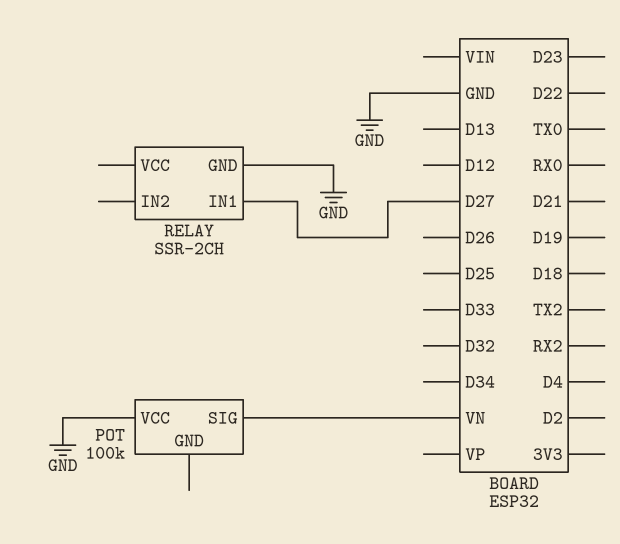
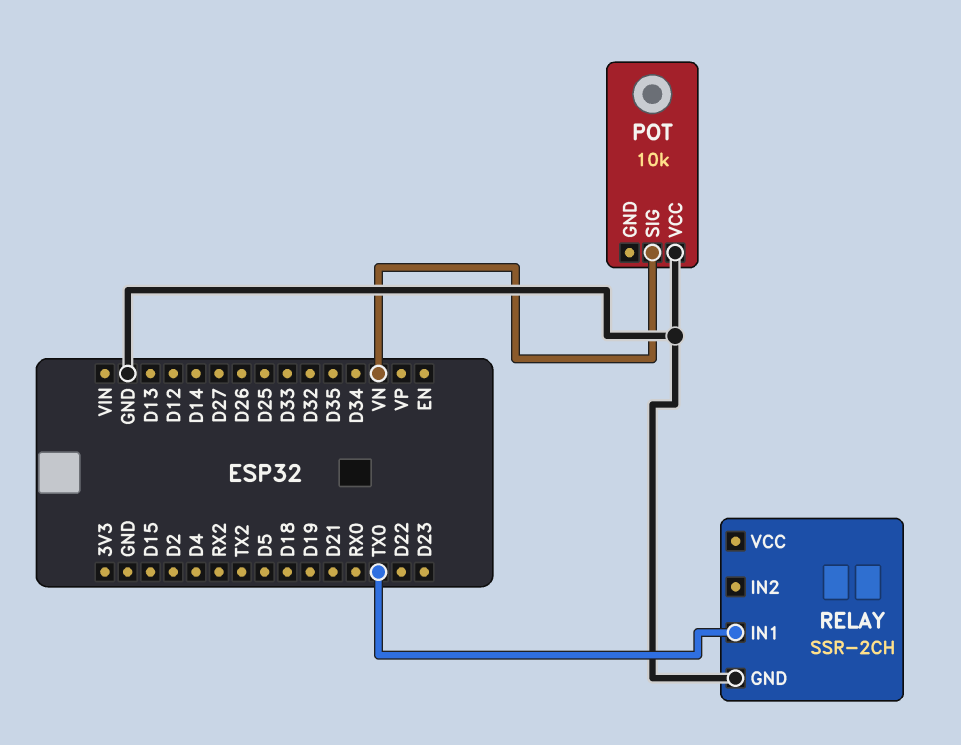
POT: 100k -> 10k
RELAY pin IN1: D27 -> TX0

